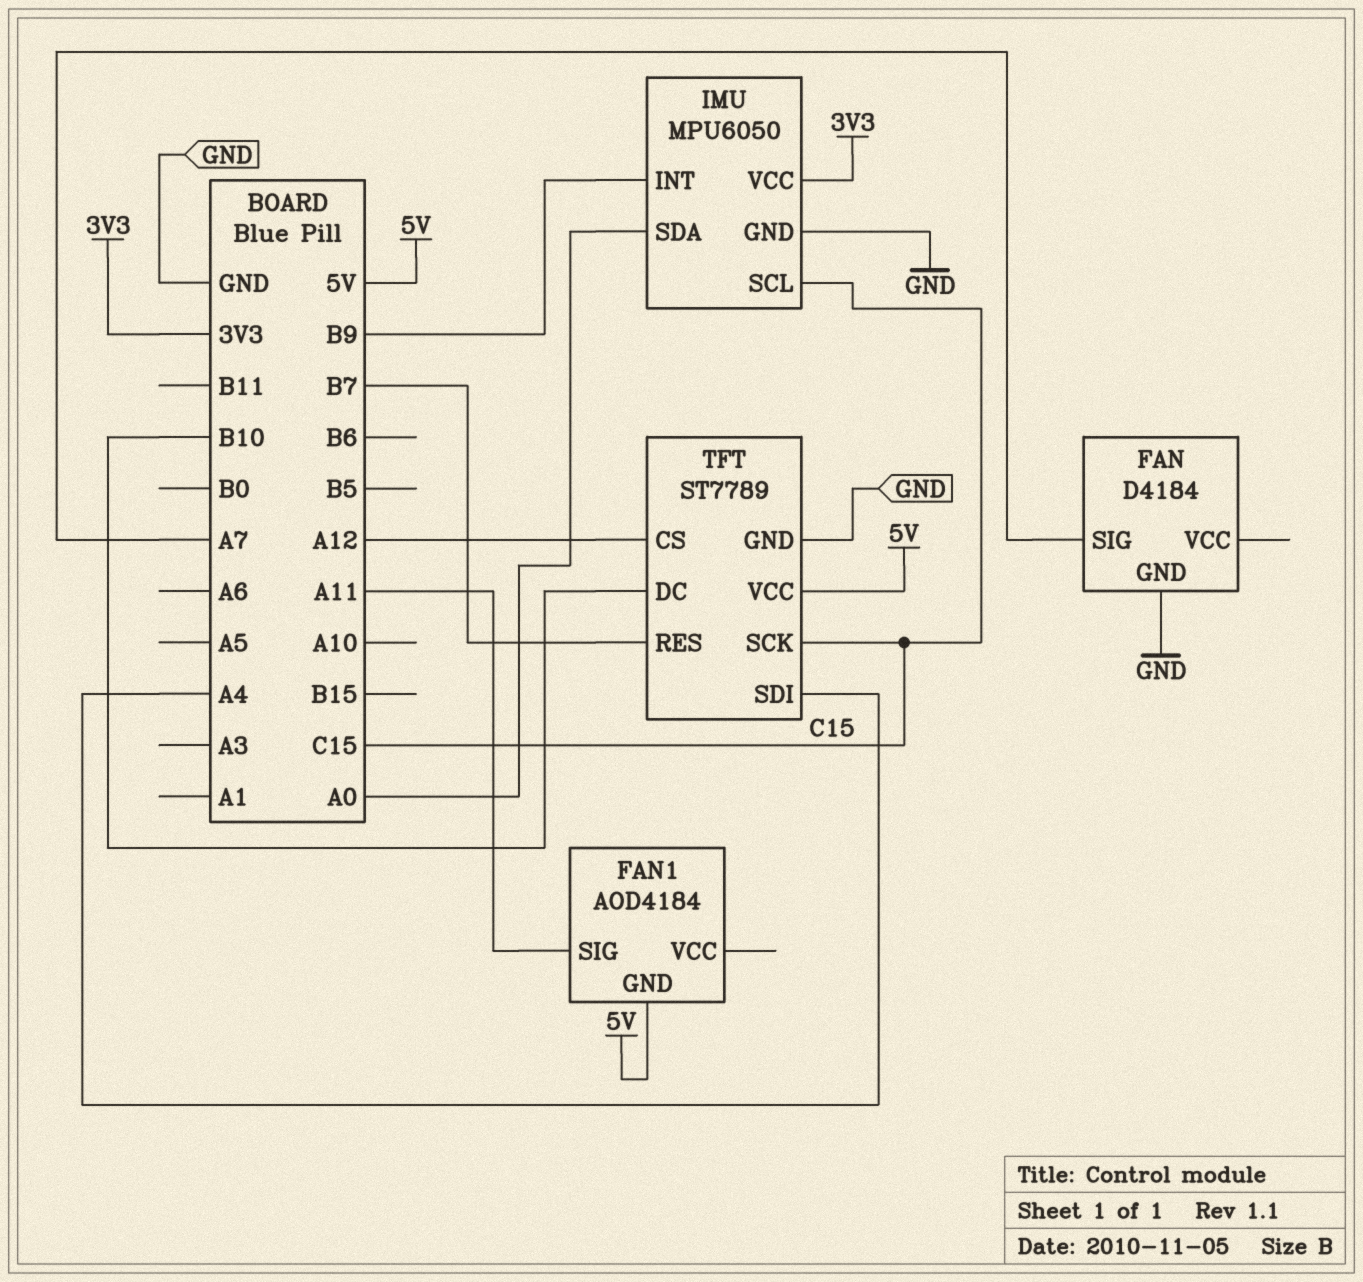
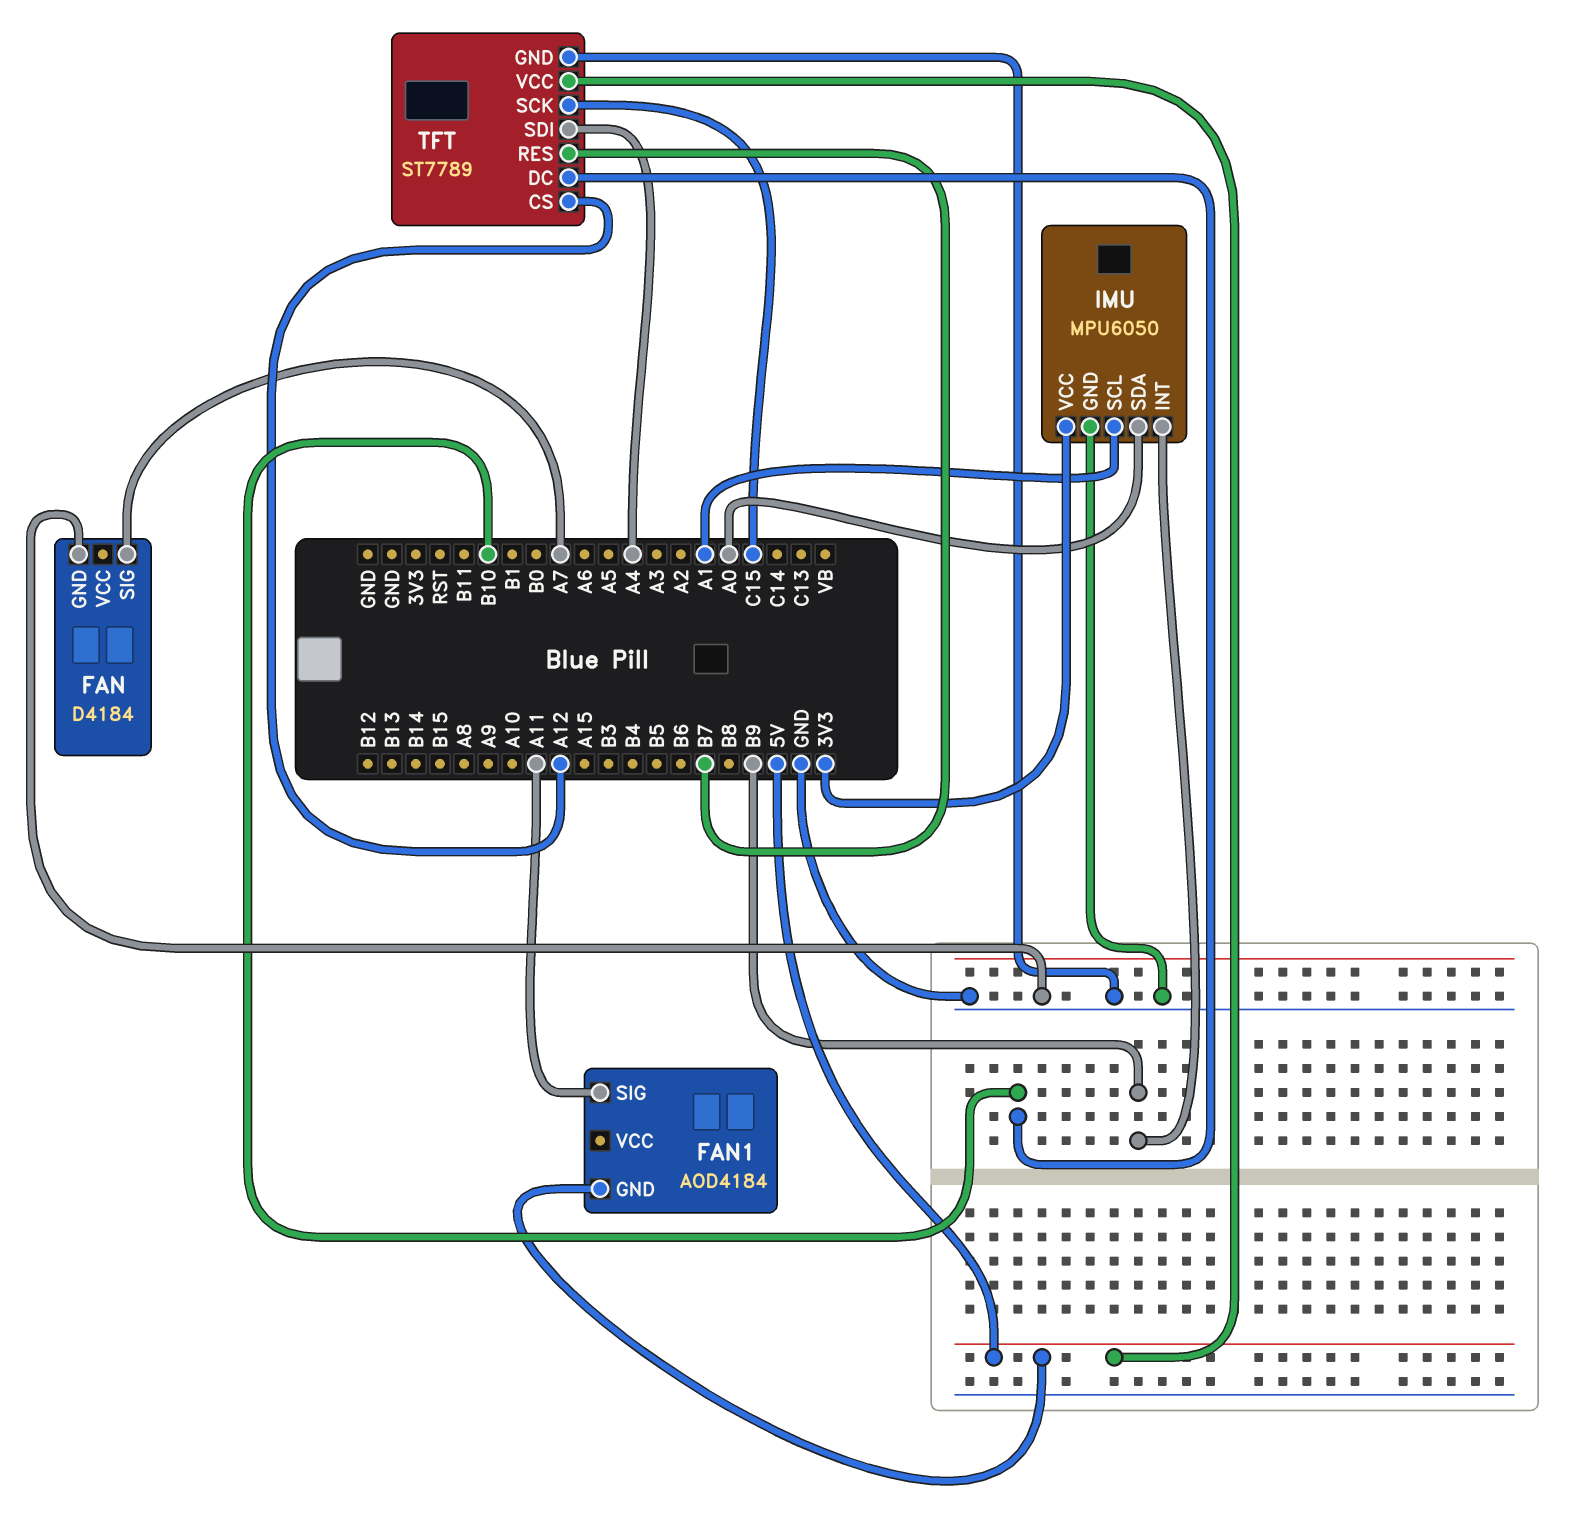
IMU pin SCL: C15 -> A1

